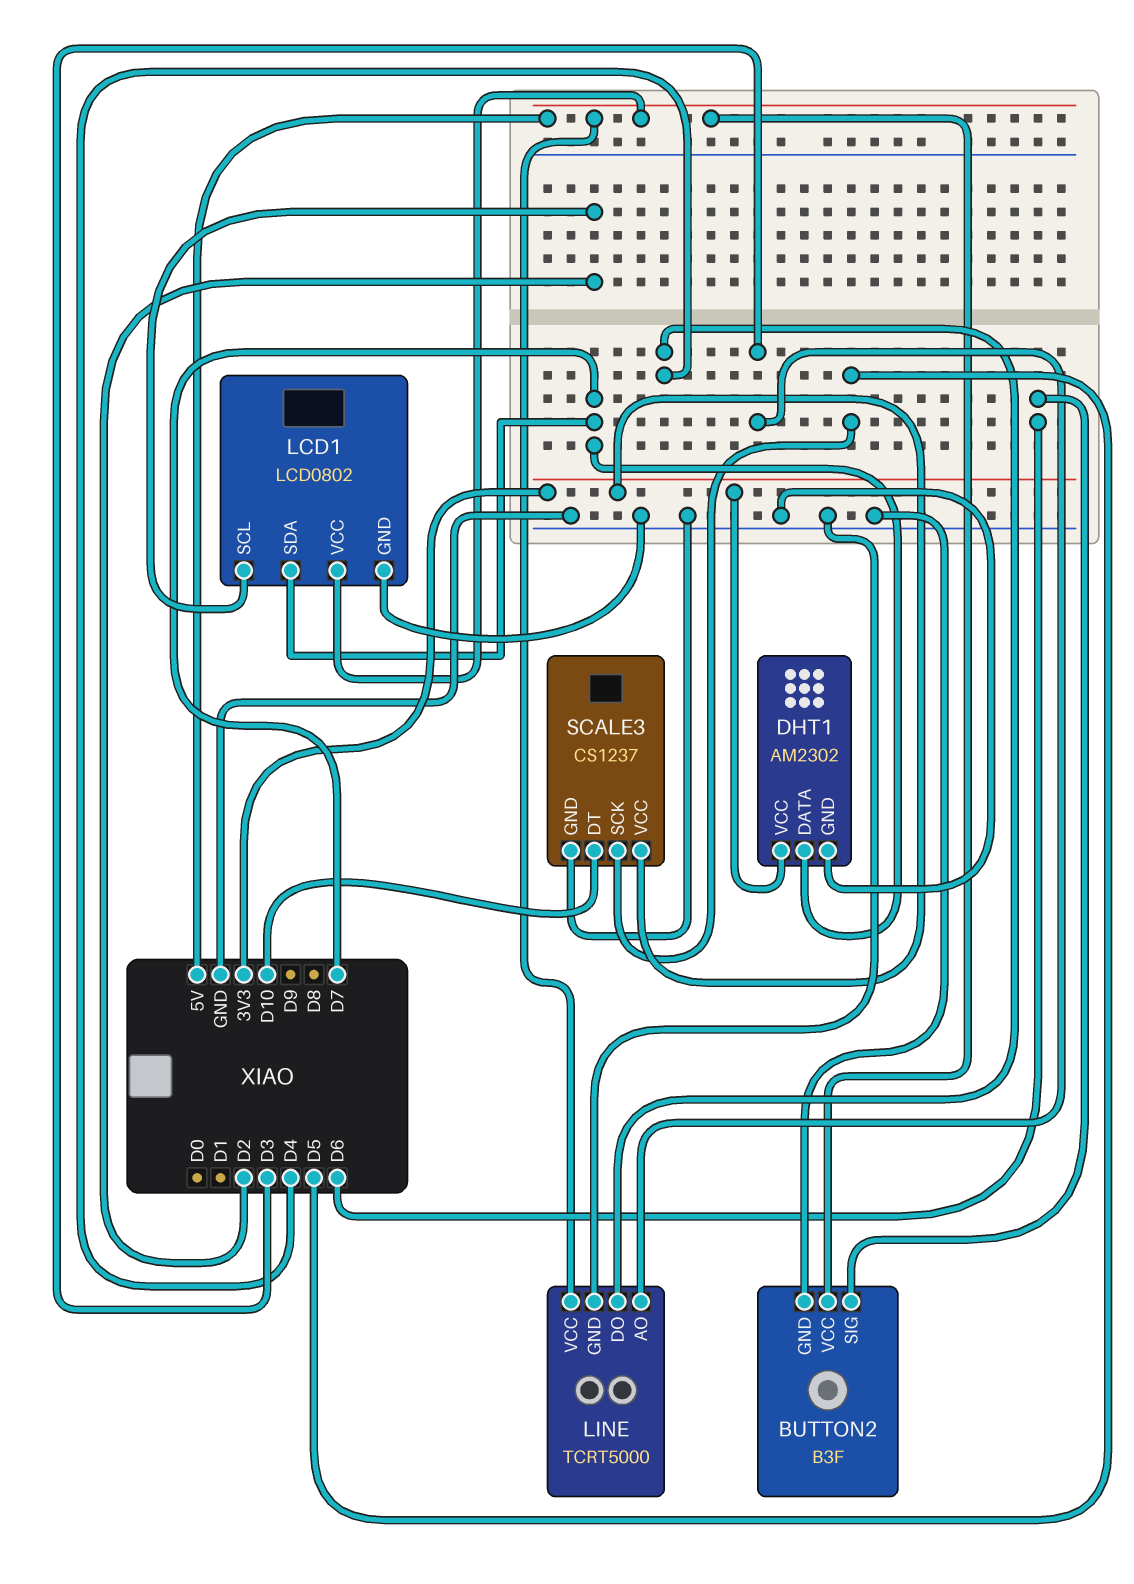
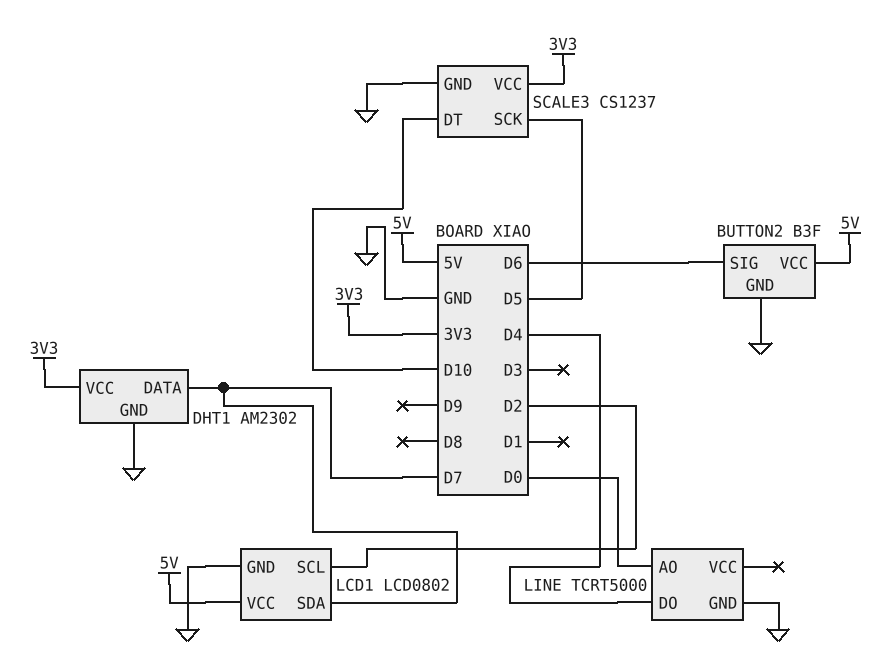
LINE pin AO: D3 -> D0
LINE pin VCC: 5V -> none

